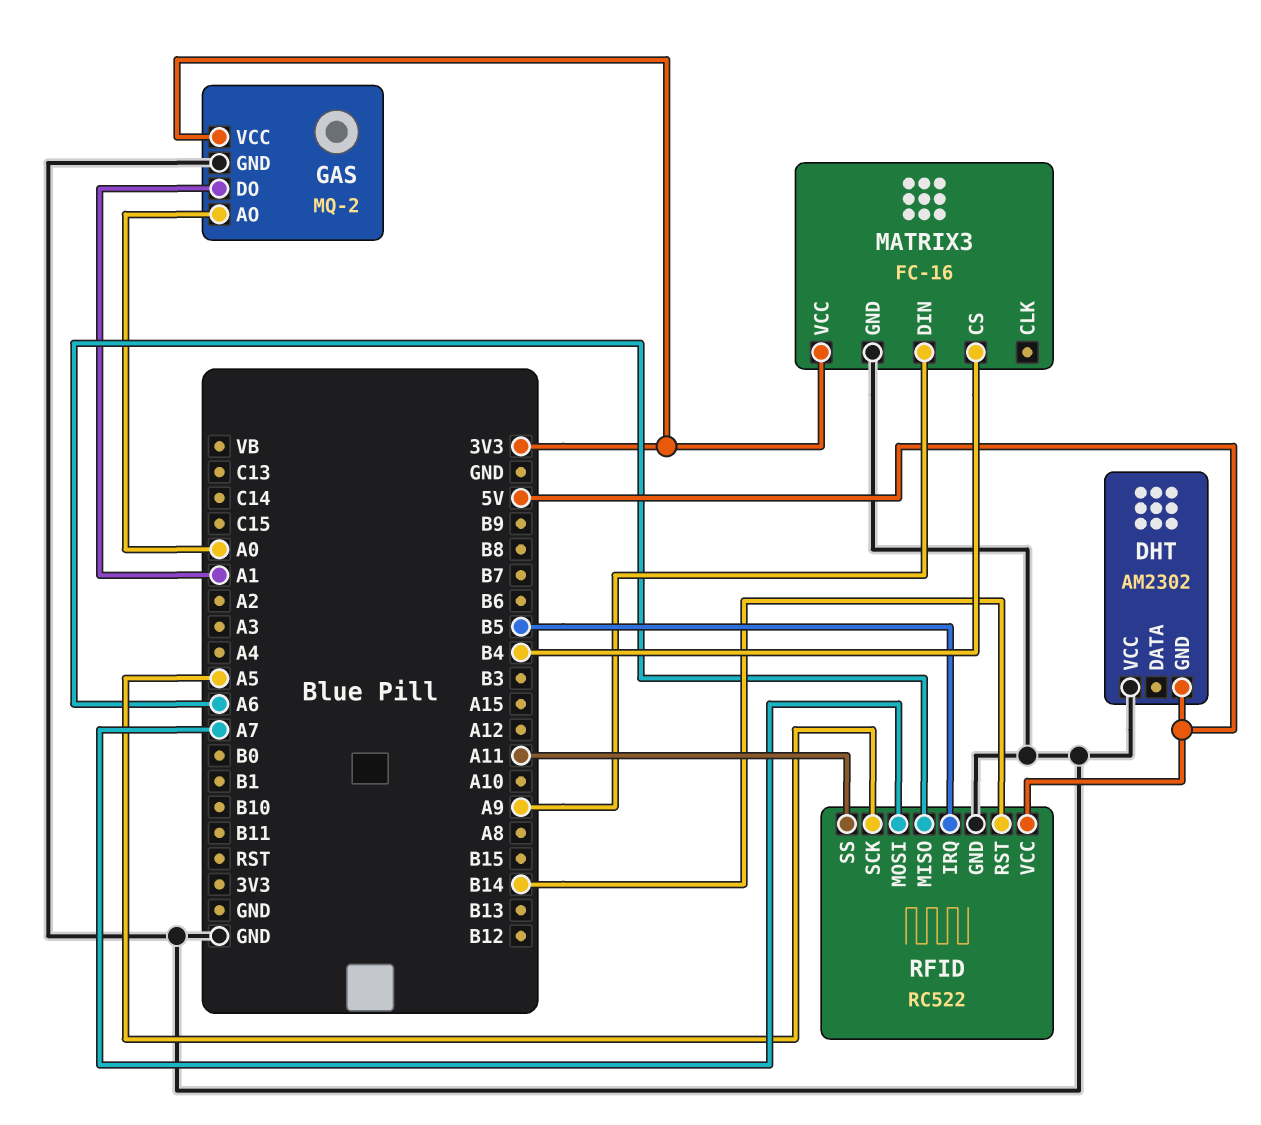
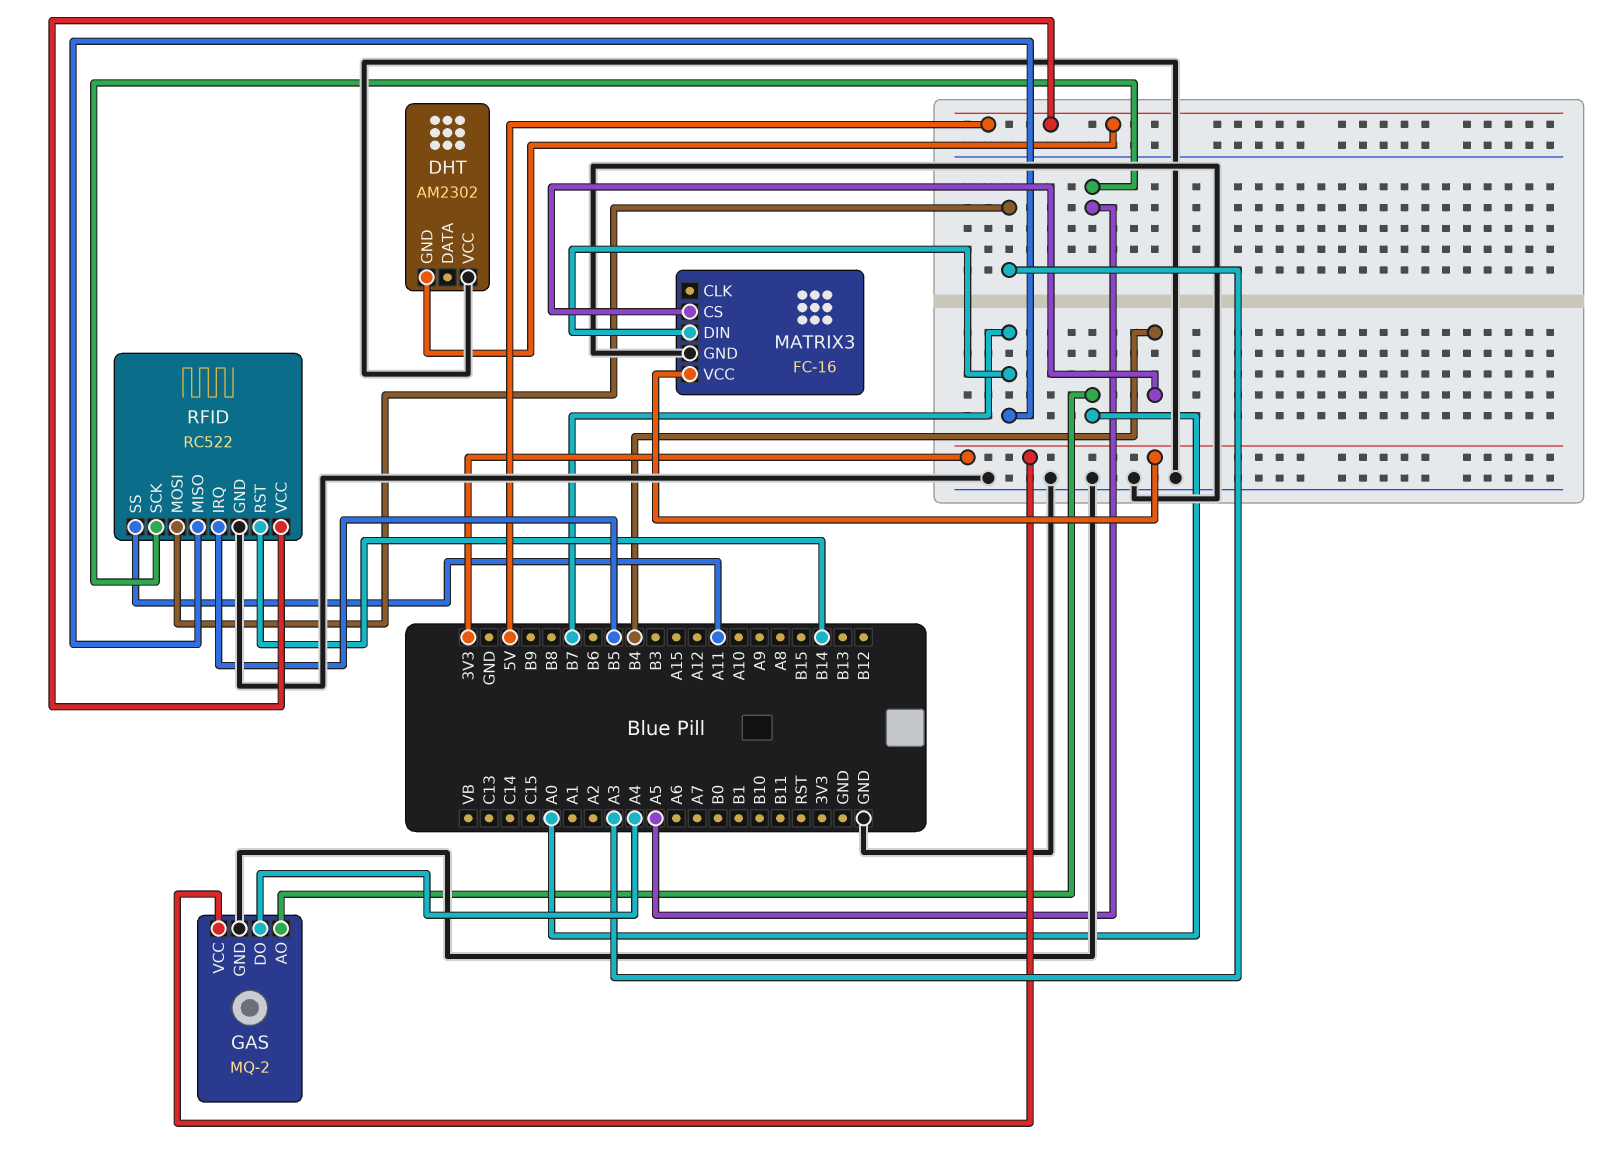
GAS pin DO: A1 -> A4
MATRIX3 pin DIN: A9 -> B7
RFID pin MISO: A6 -> B7
RFID pin MOSI: A7 -> A3

